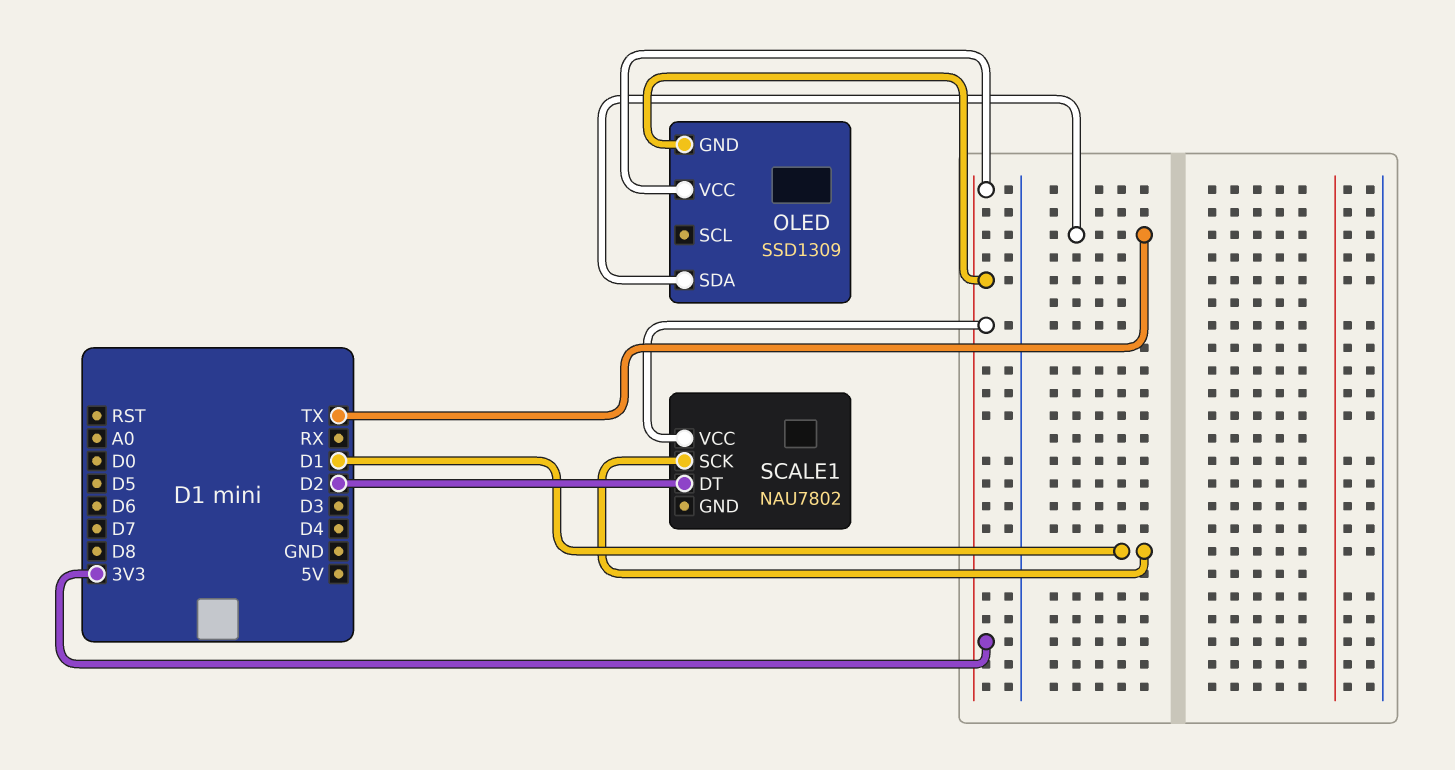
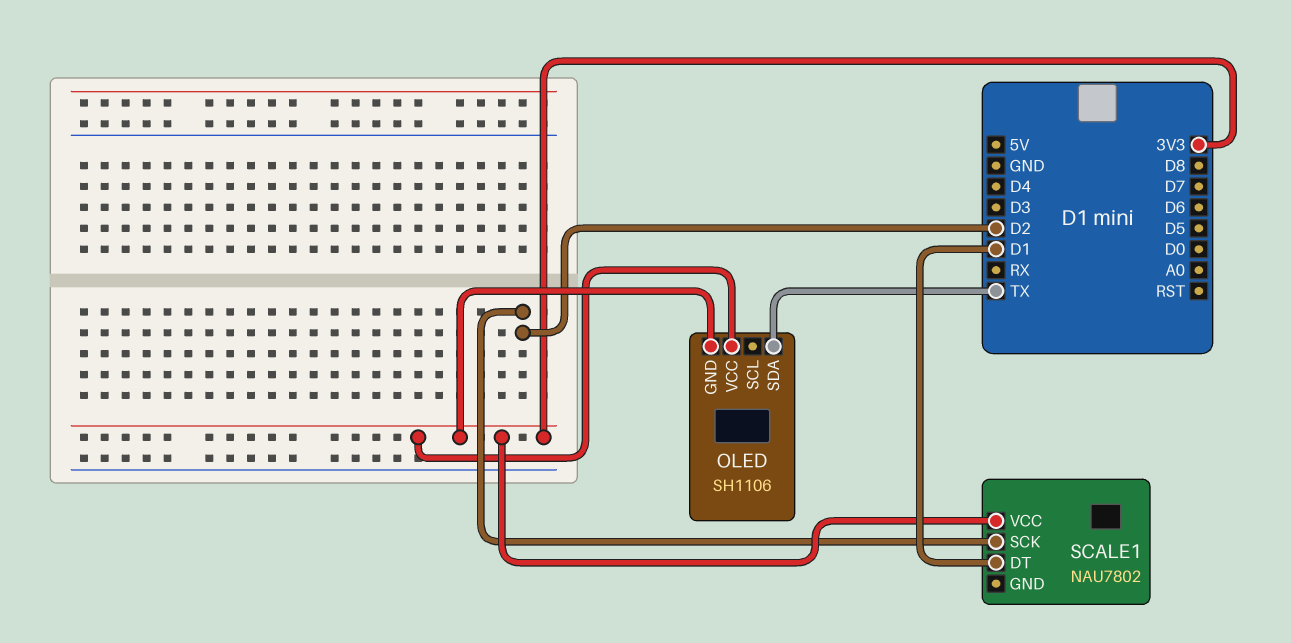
OLED: SSD1309 -> SH1106
SCALE1 pin DT: D2 -> D1
SCALE1 pin SCK: D1 -> D2

